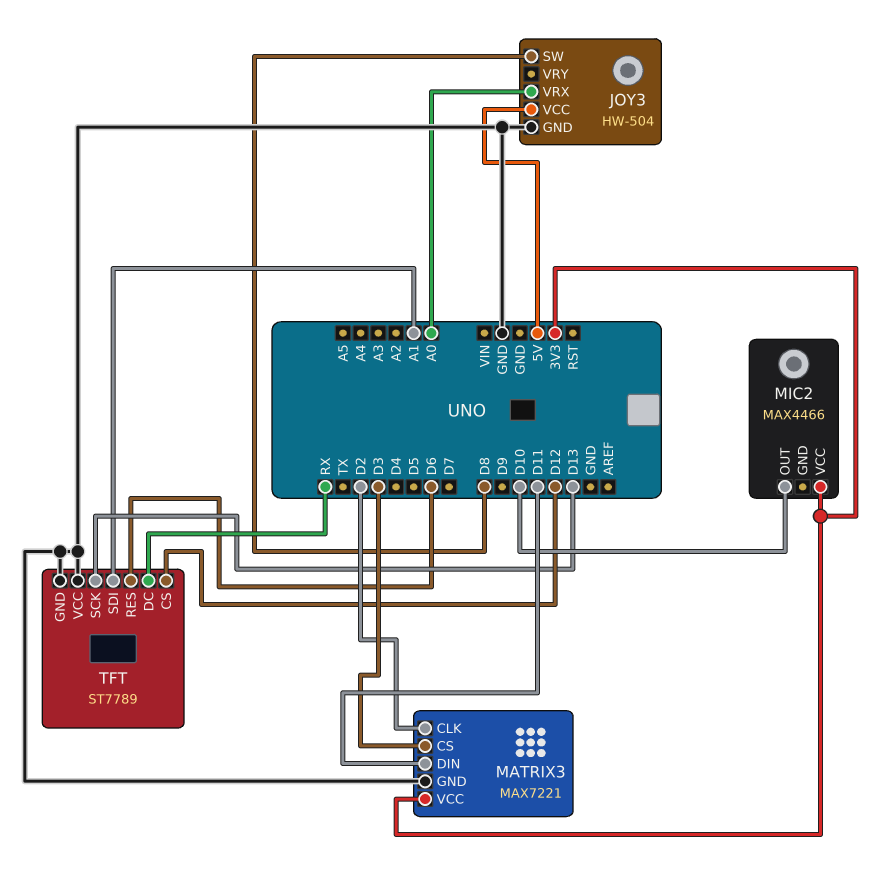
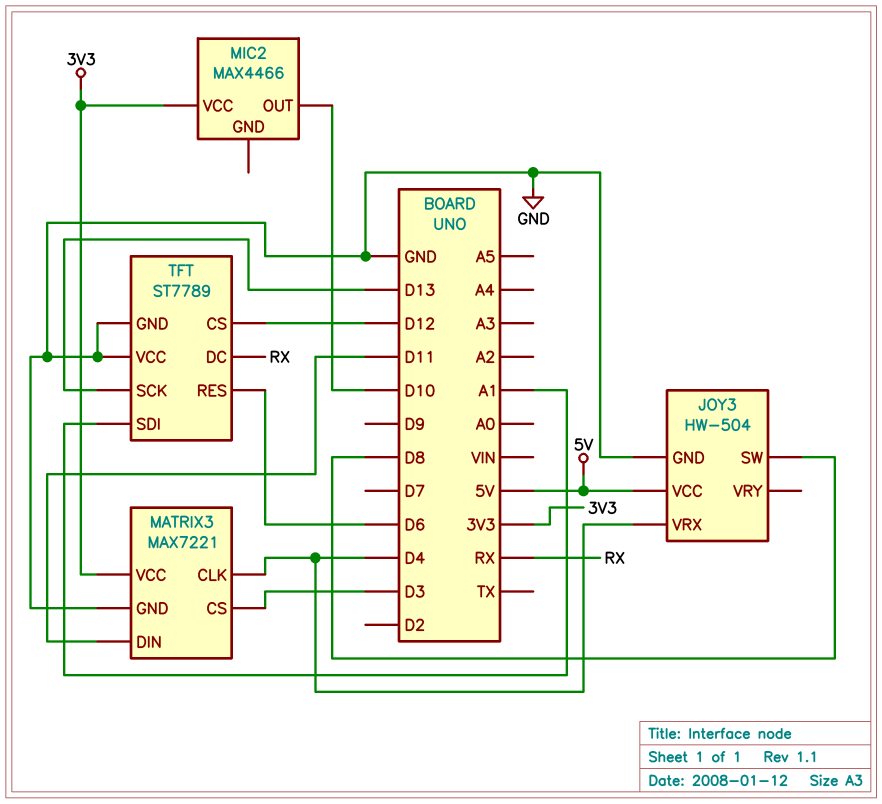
JOY3 pin VRX: A0 -> D4
MATRIX3 pin CLK: D2 -> D4

